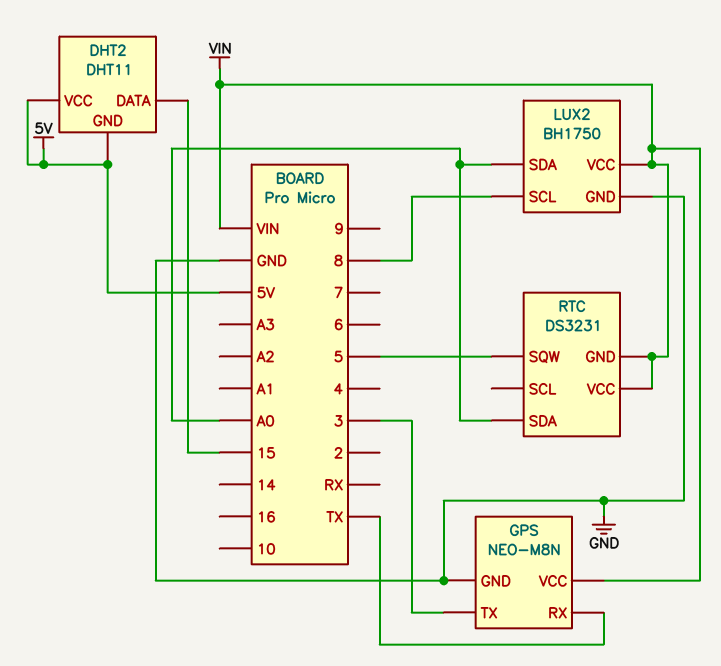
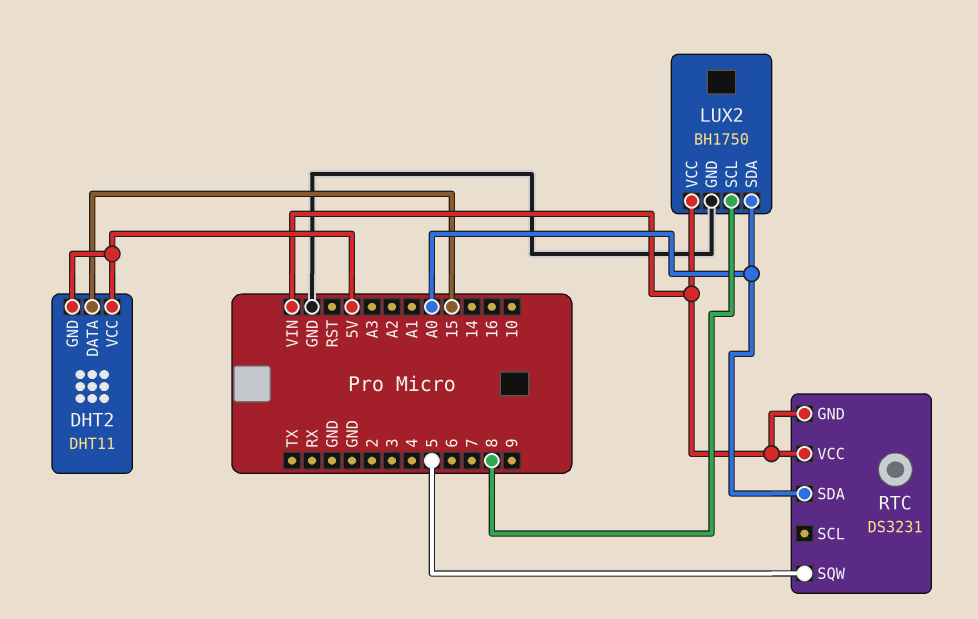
GPS: NEO-M8N -> none
GPS pin GND: GND -> none
GPS pin RX: TX -> none
GPS pin TX: 3 -> none
GPS pin VCC: VIN -> none

